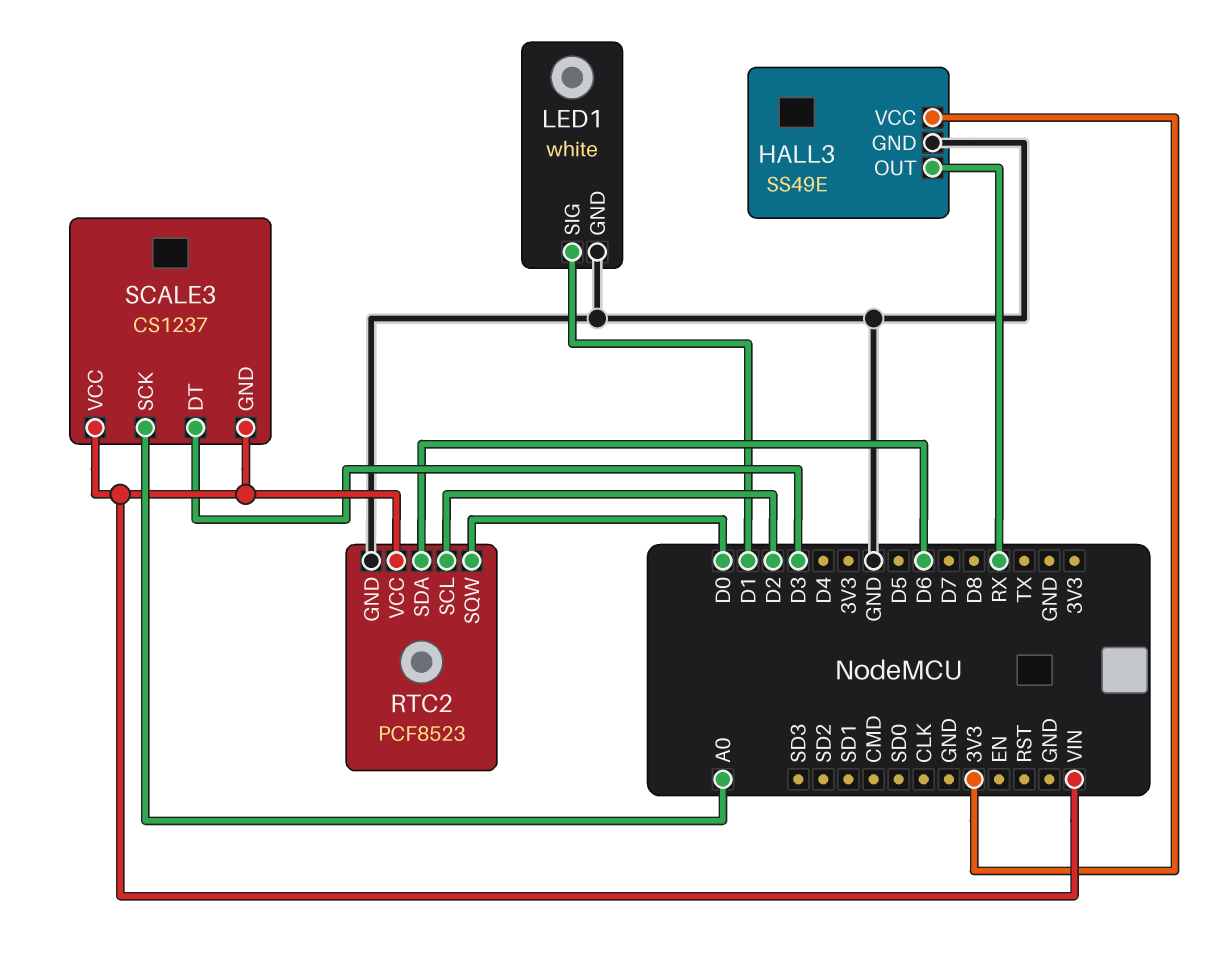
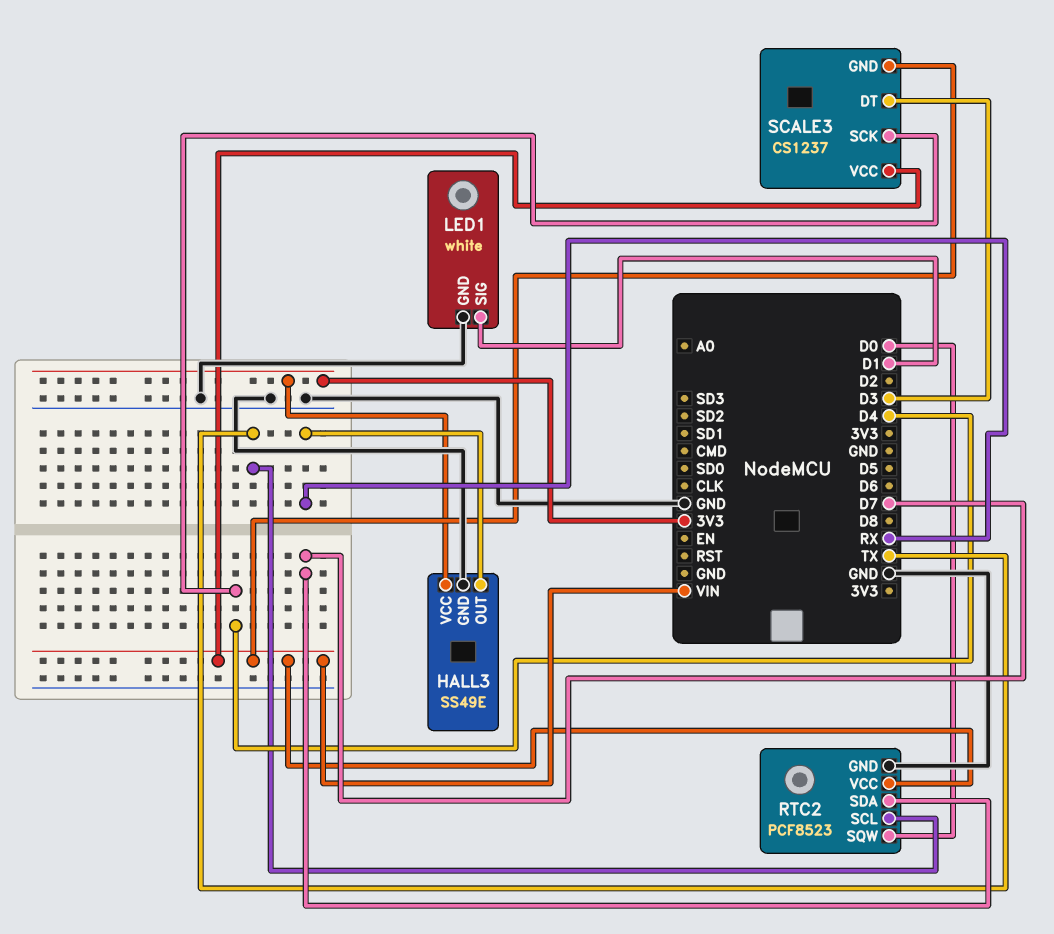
RTC2 pin SCL: D2 -> TX
RTC2 pin SDA: D6 -> D7
SCALE3 pin SCK: A0 -> D4

